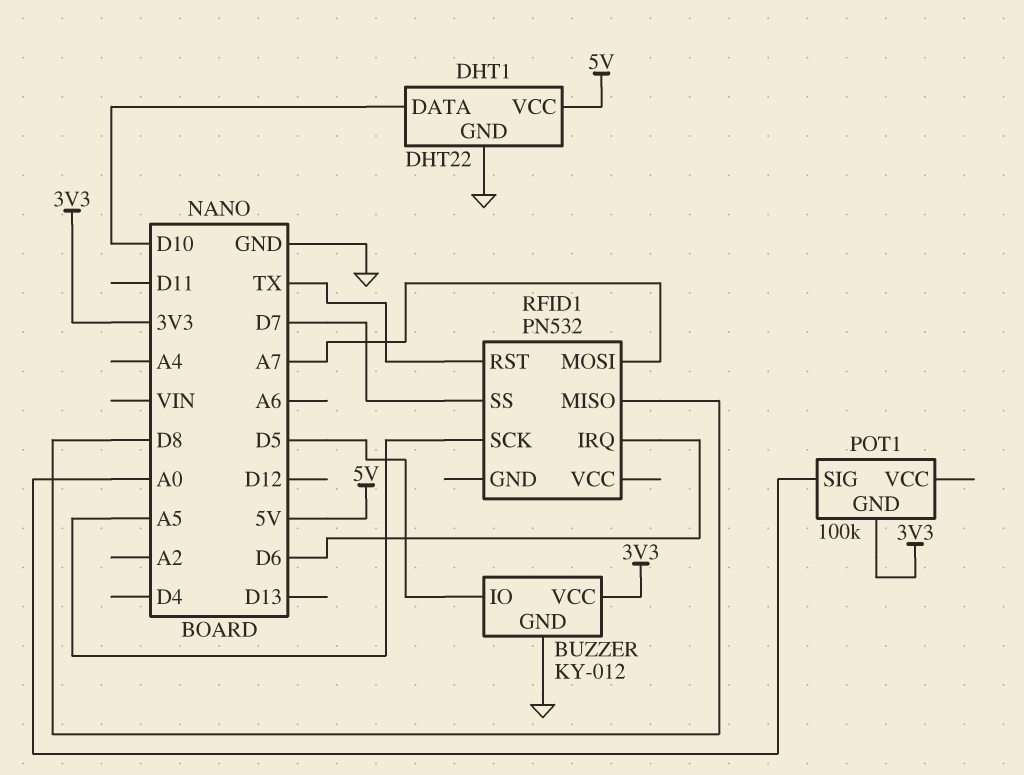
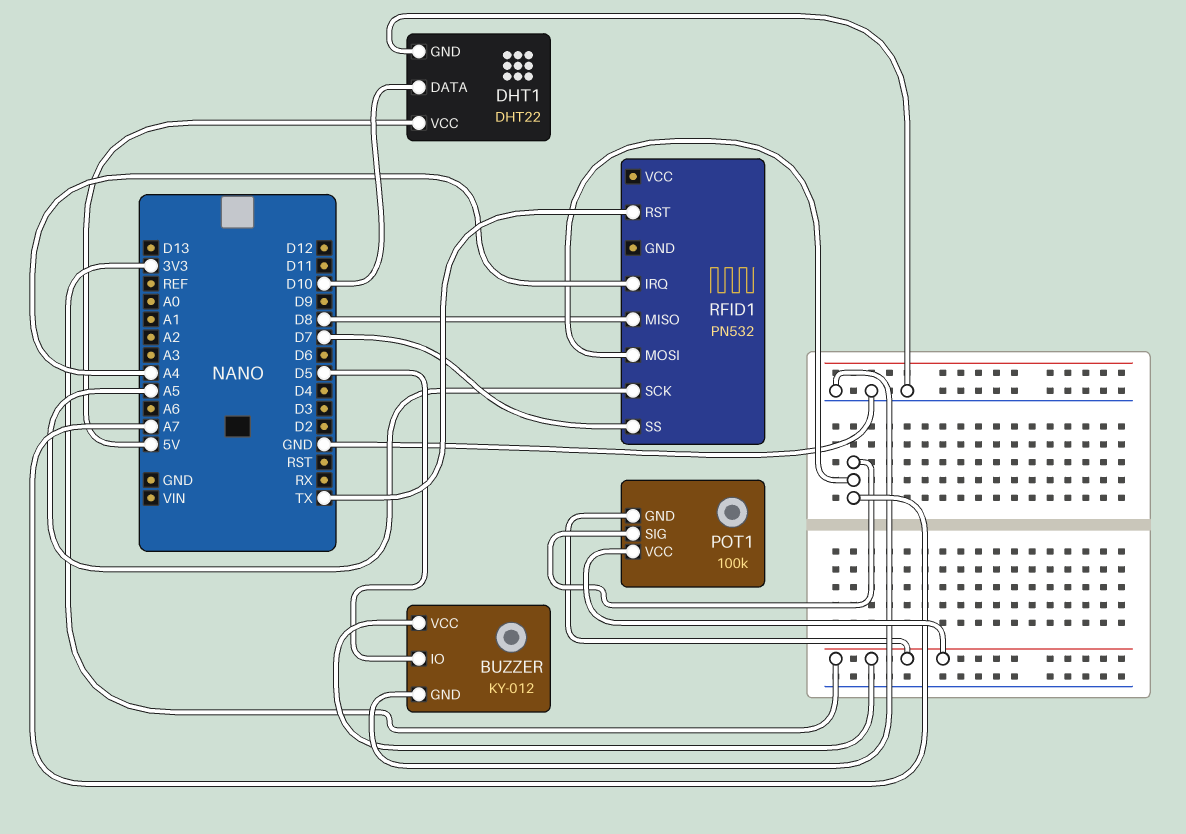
POT1 pin SIG: A0 -> A7
POT1 pin VCC: none -> 3V3
RFID1 pin IRQ: D6 -> A4

